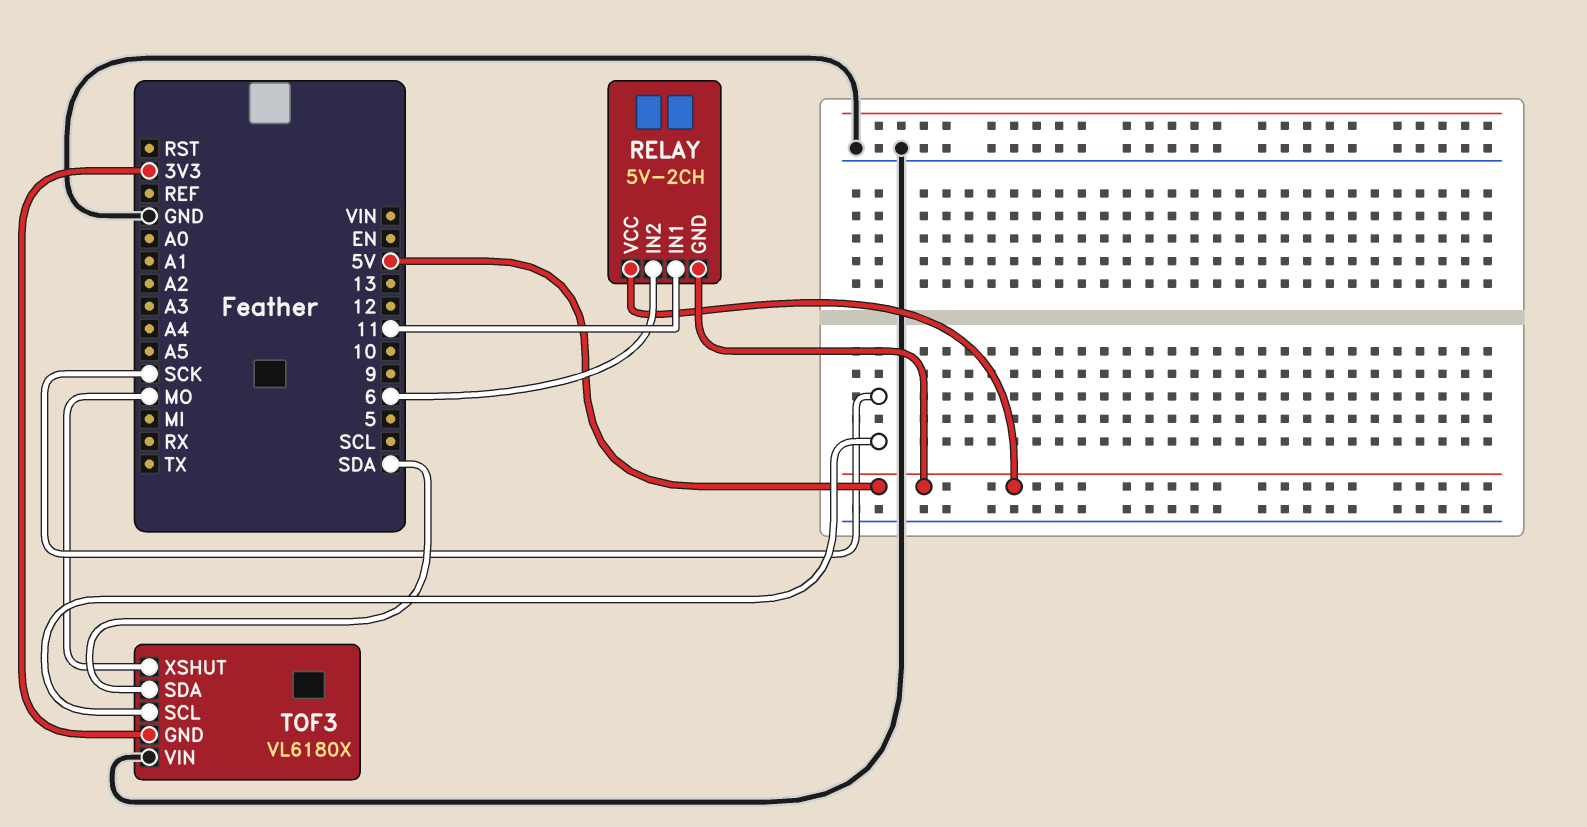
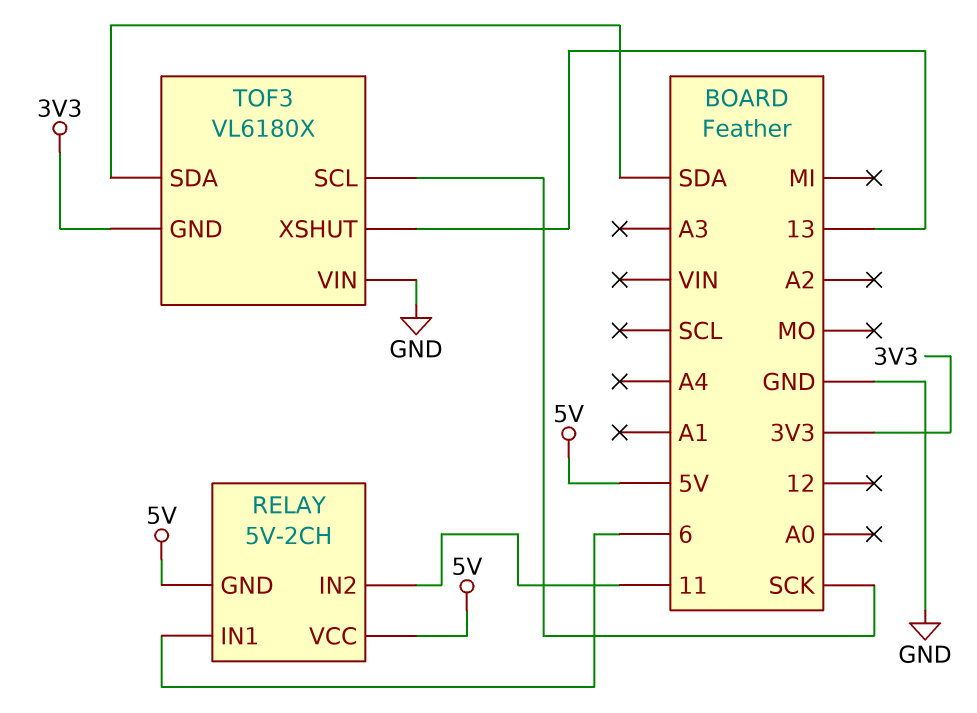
RELAY pin IN1: 11 -> 6
RELAY pin IN2: 6 -> 11
TOF3 pin XSHUT: MO -> 13

